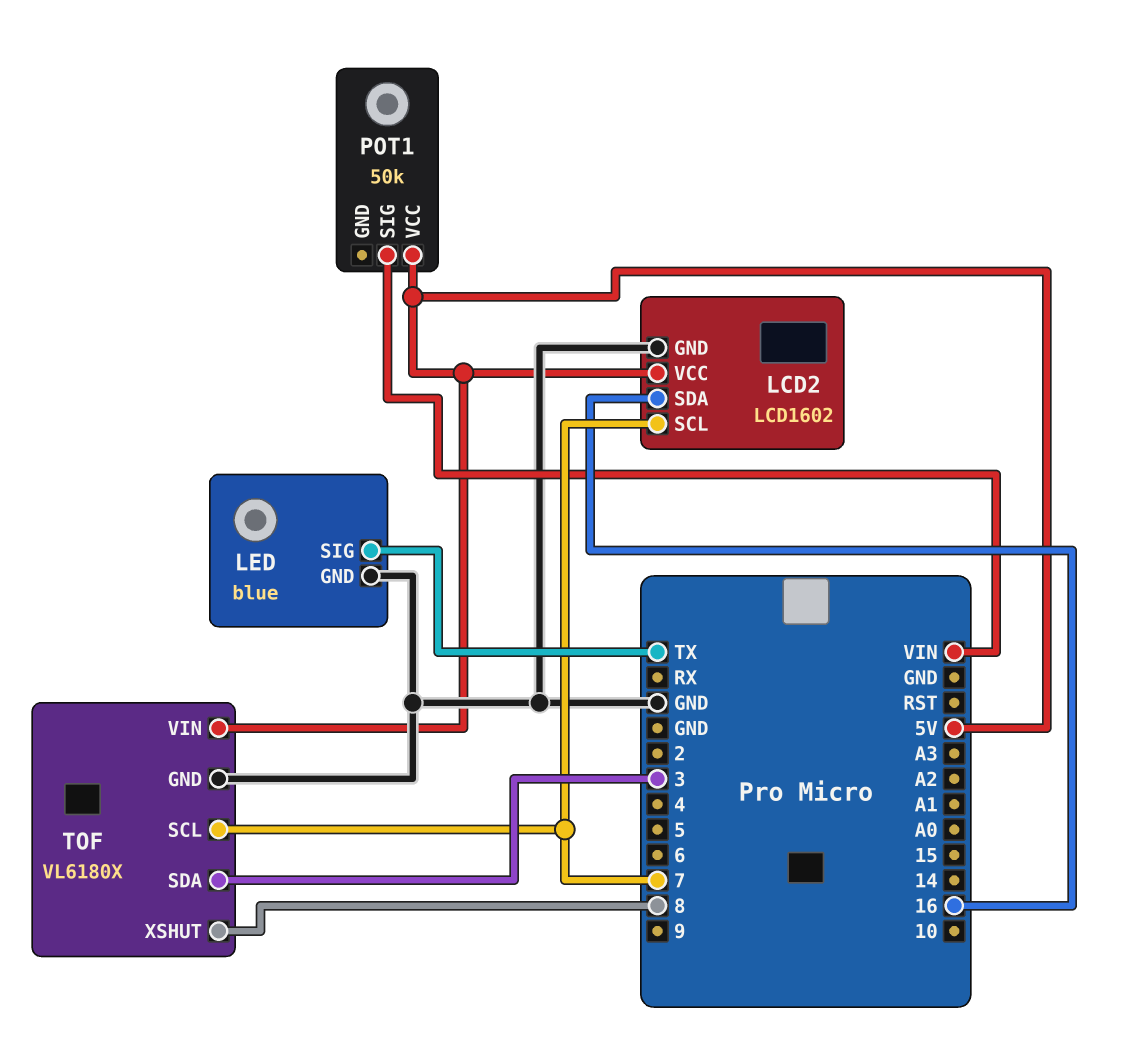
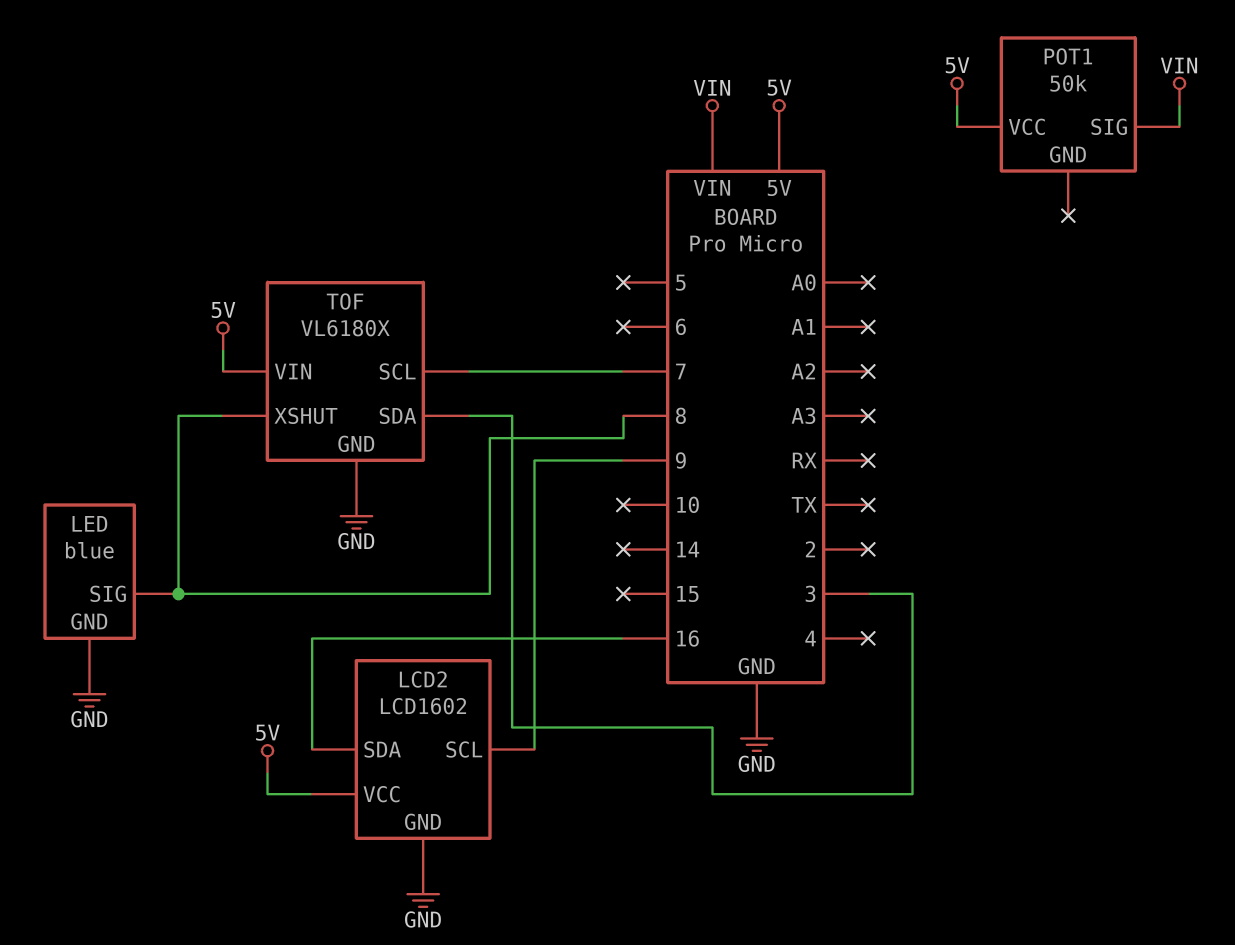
LCD2 pin SCL: 7 -> 9
LED pin SIG: TX -> 8

